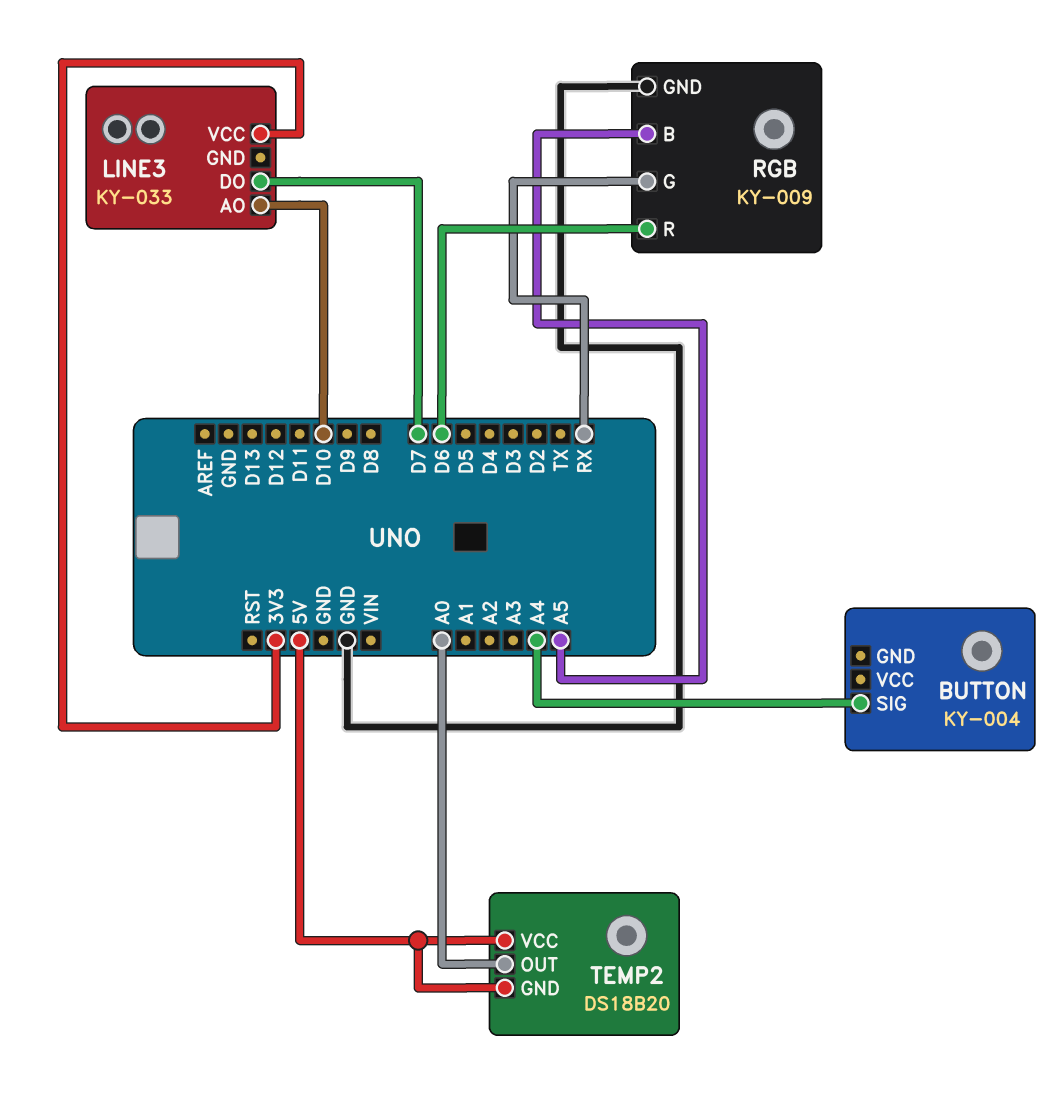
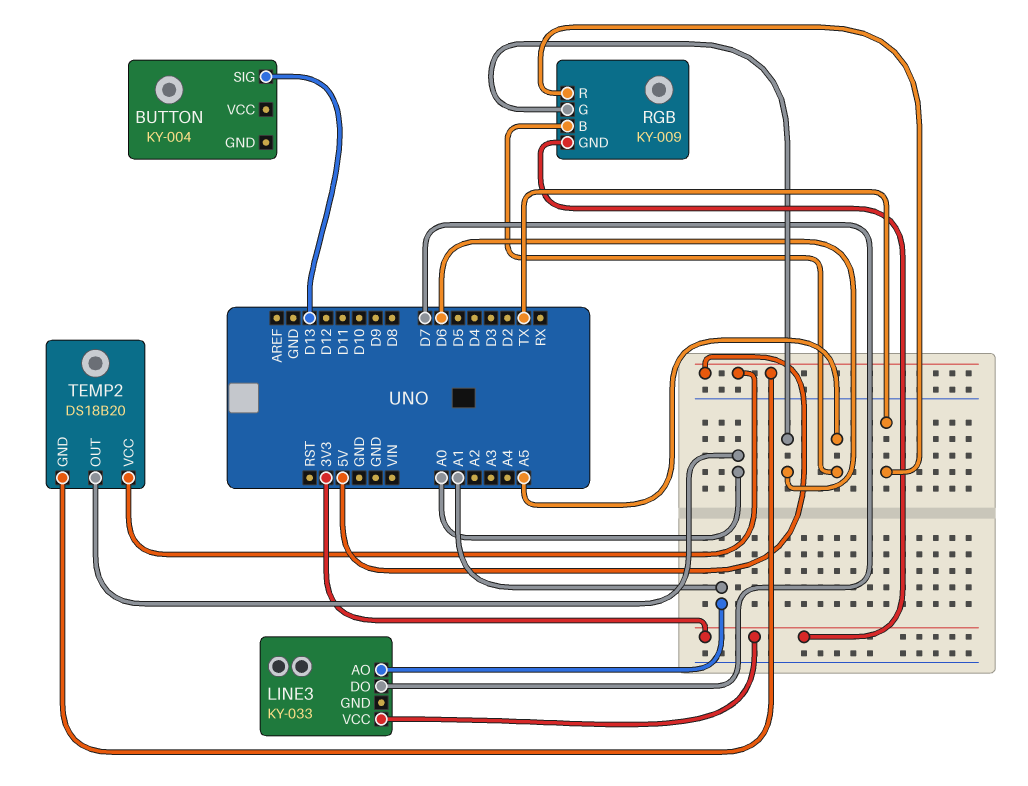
BUTTON pin SIG: A4 -> D13
LINE3 pin AO: D10 -> A1
RGB pin G: RX -> D6
RGB pin GND: GND -> 3V3
RGB pin R: D6 -> TX

